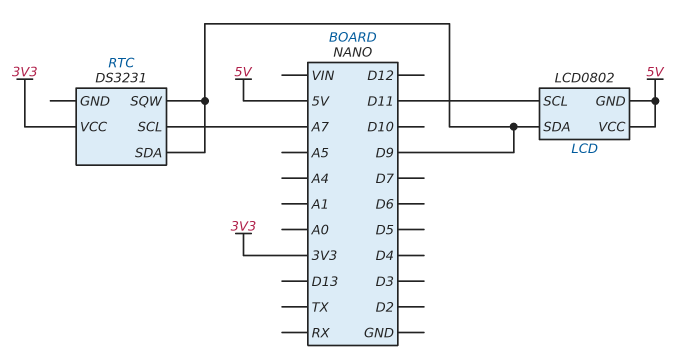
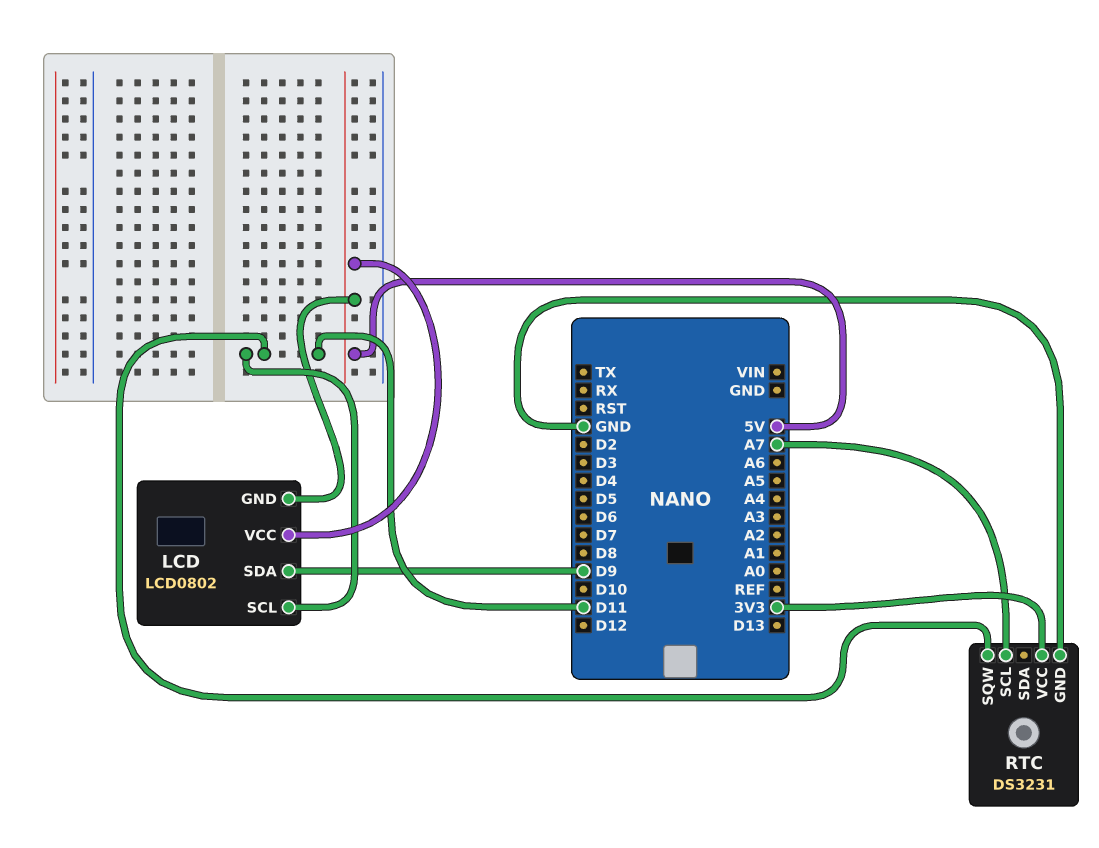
RTC pin GND: none -> GND
RTC pin SDA: D9 -> none
RTC pin SQW: D9 -> D11

